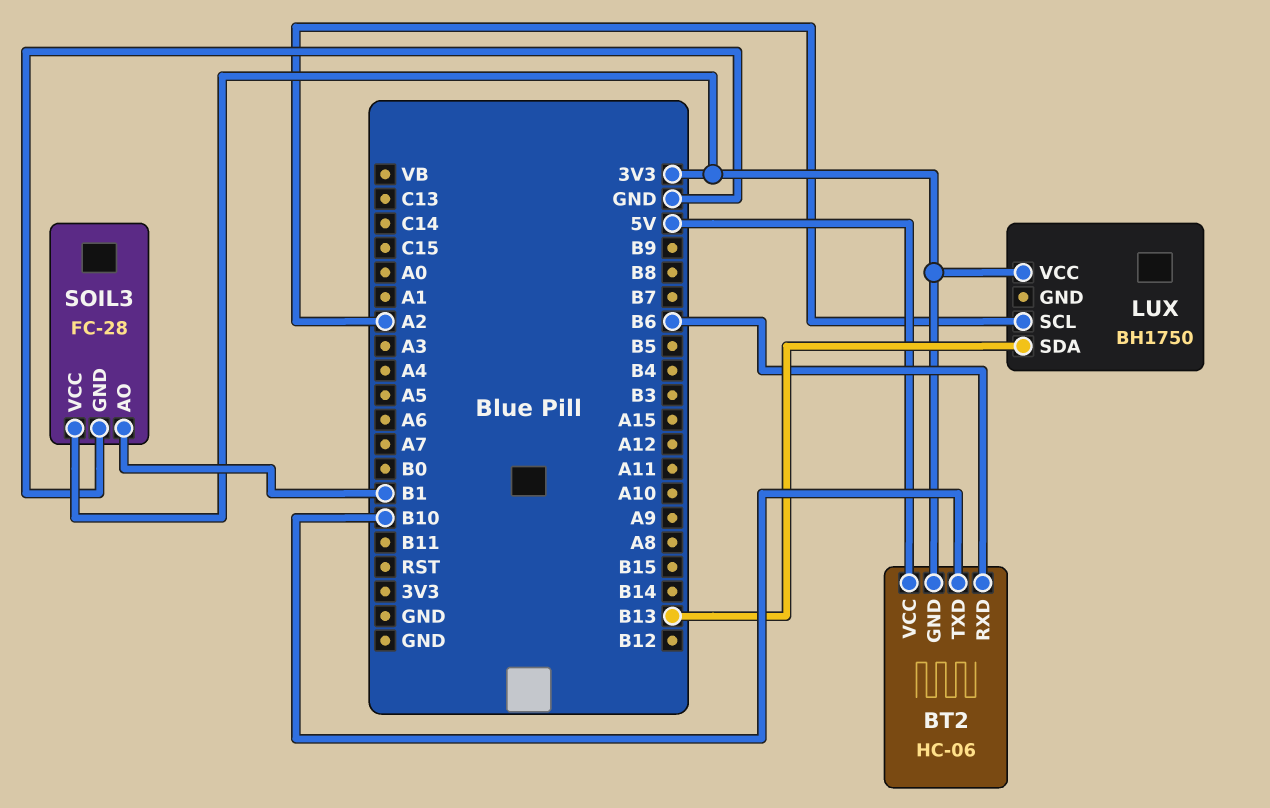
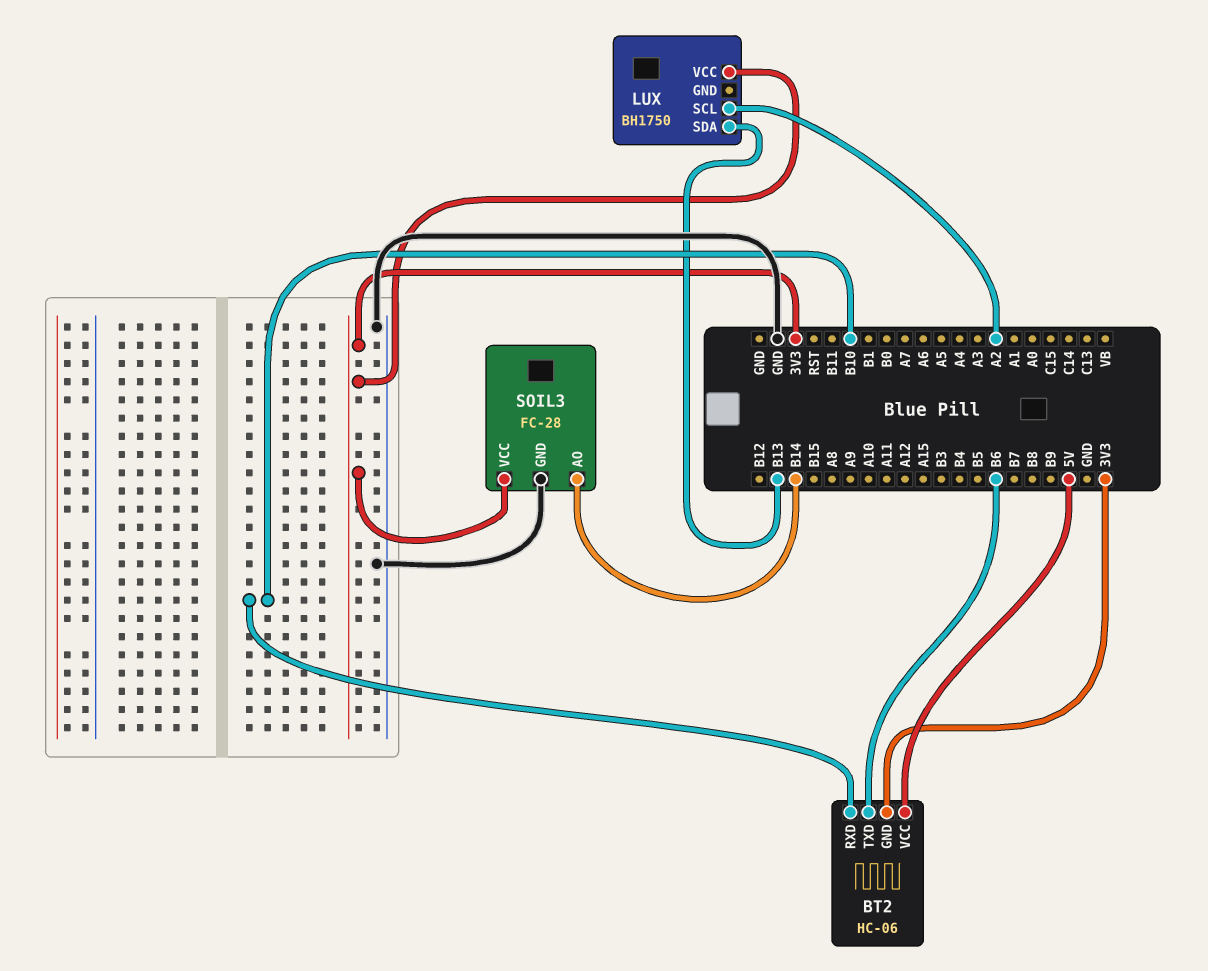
BT2 pin RXD: B6 -> B10
BT2 pin TXD: B10 -> B6
SOIL3 pin AO: B1 -> B14

